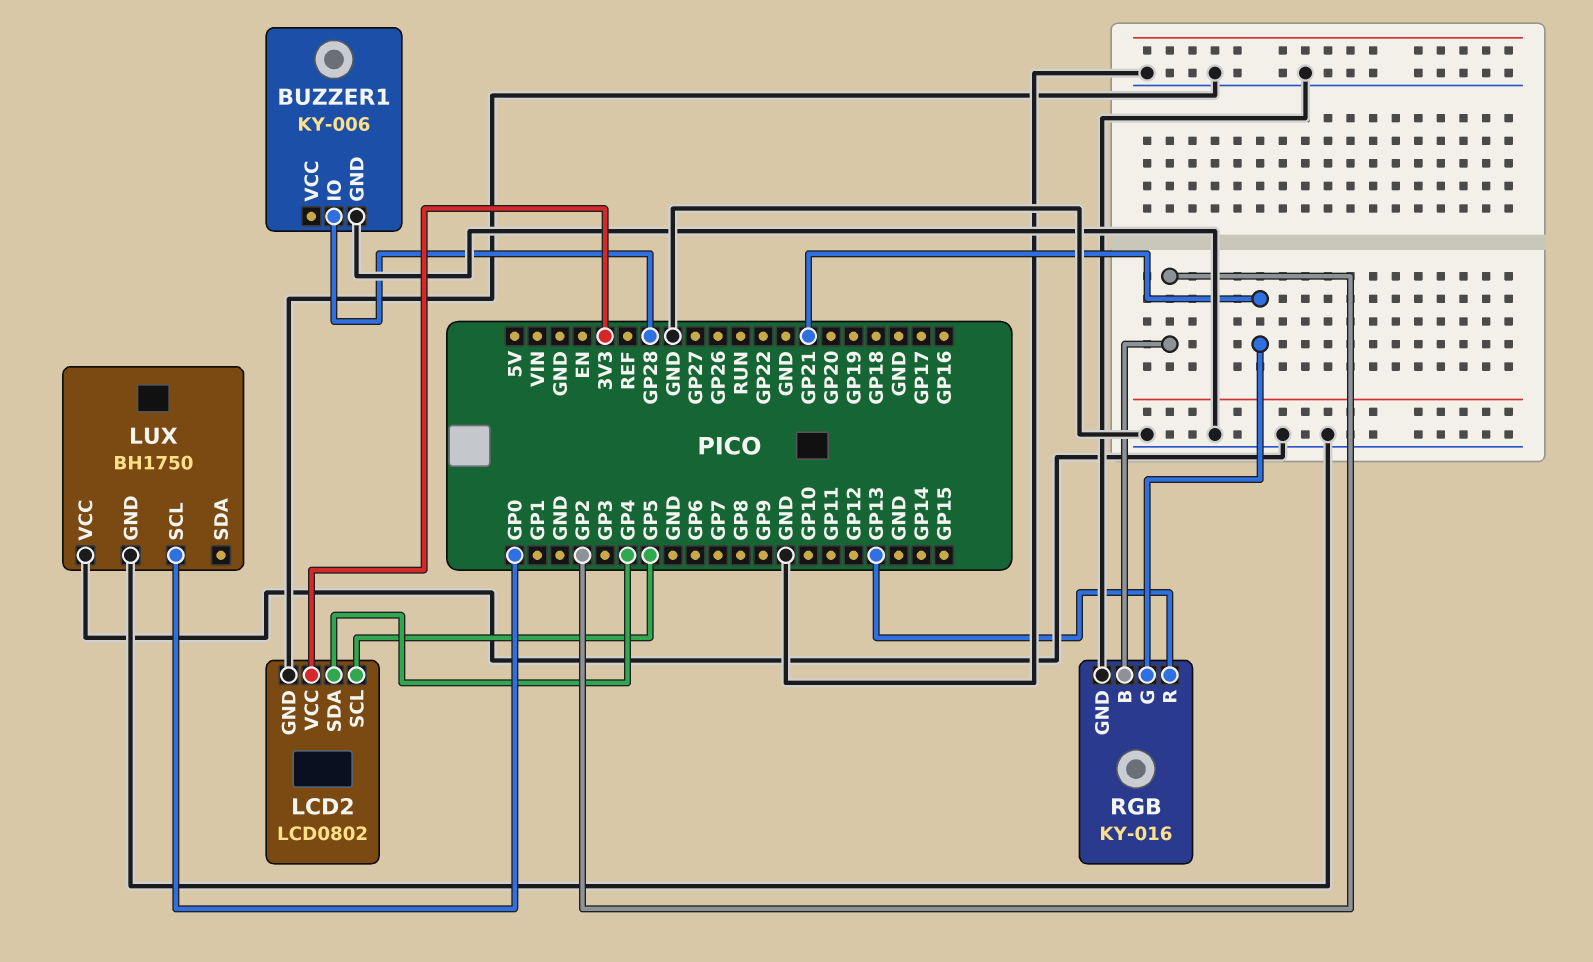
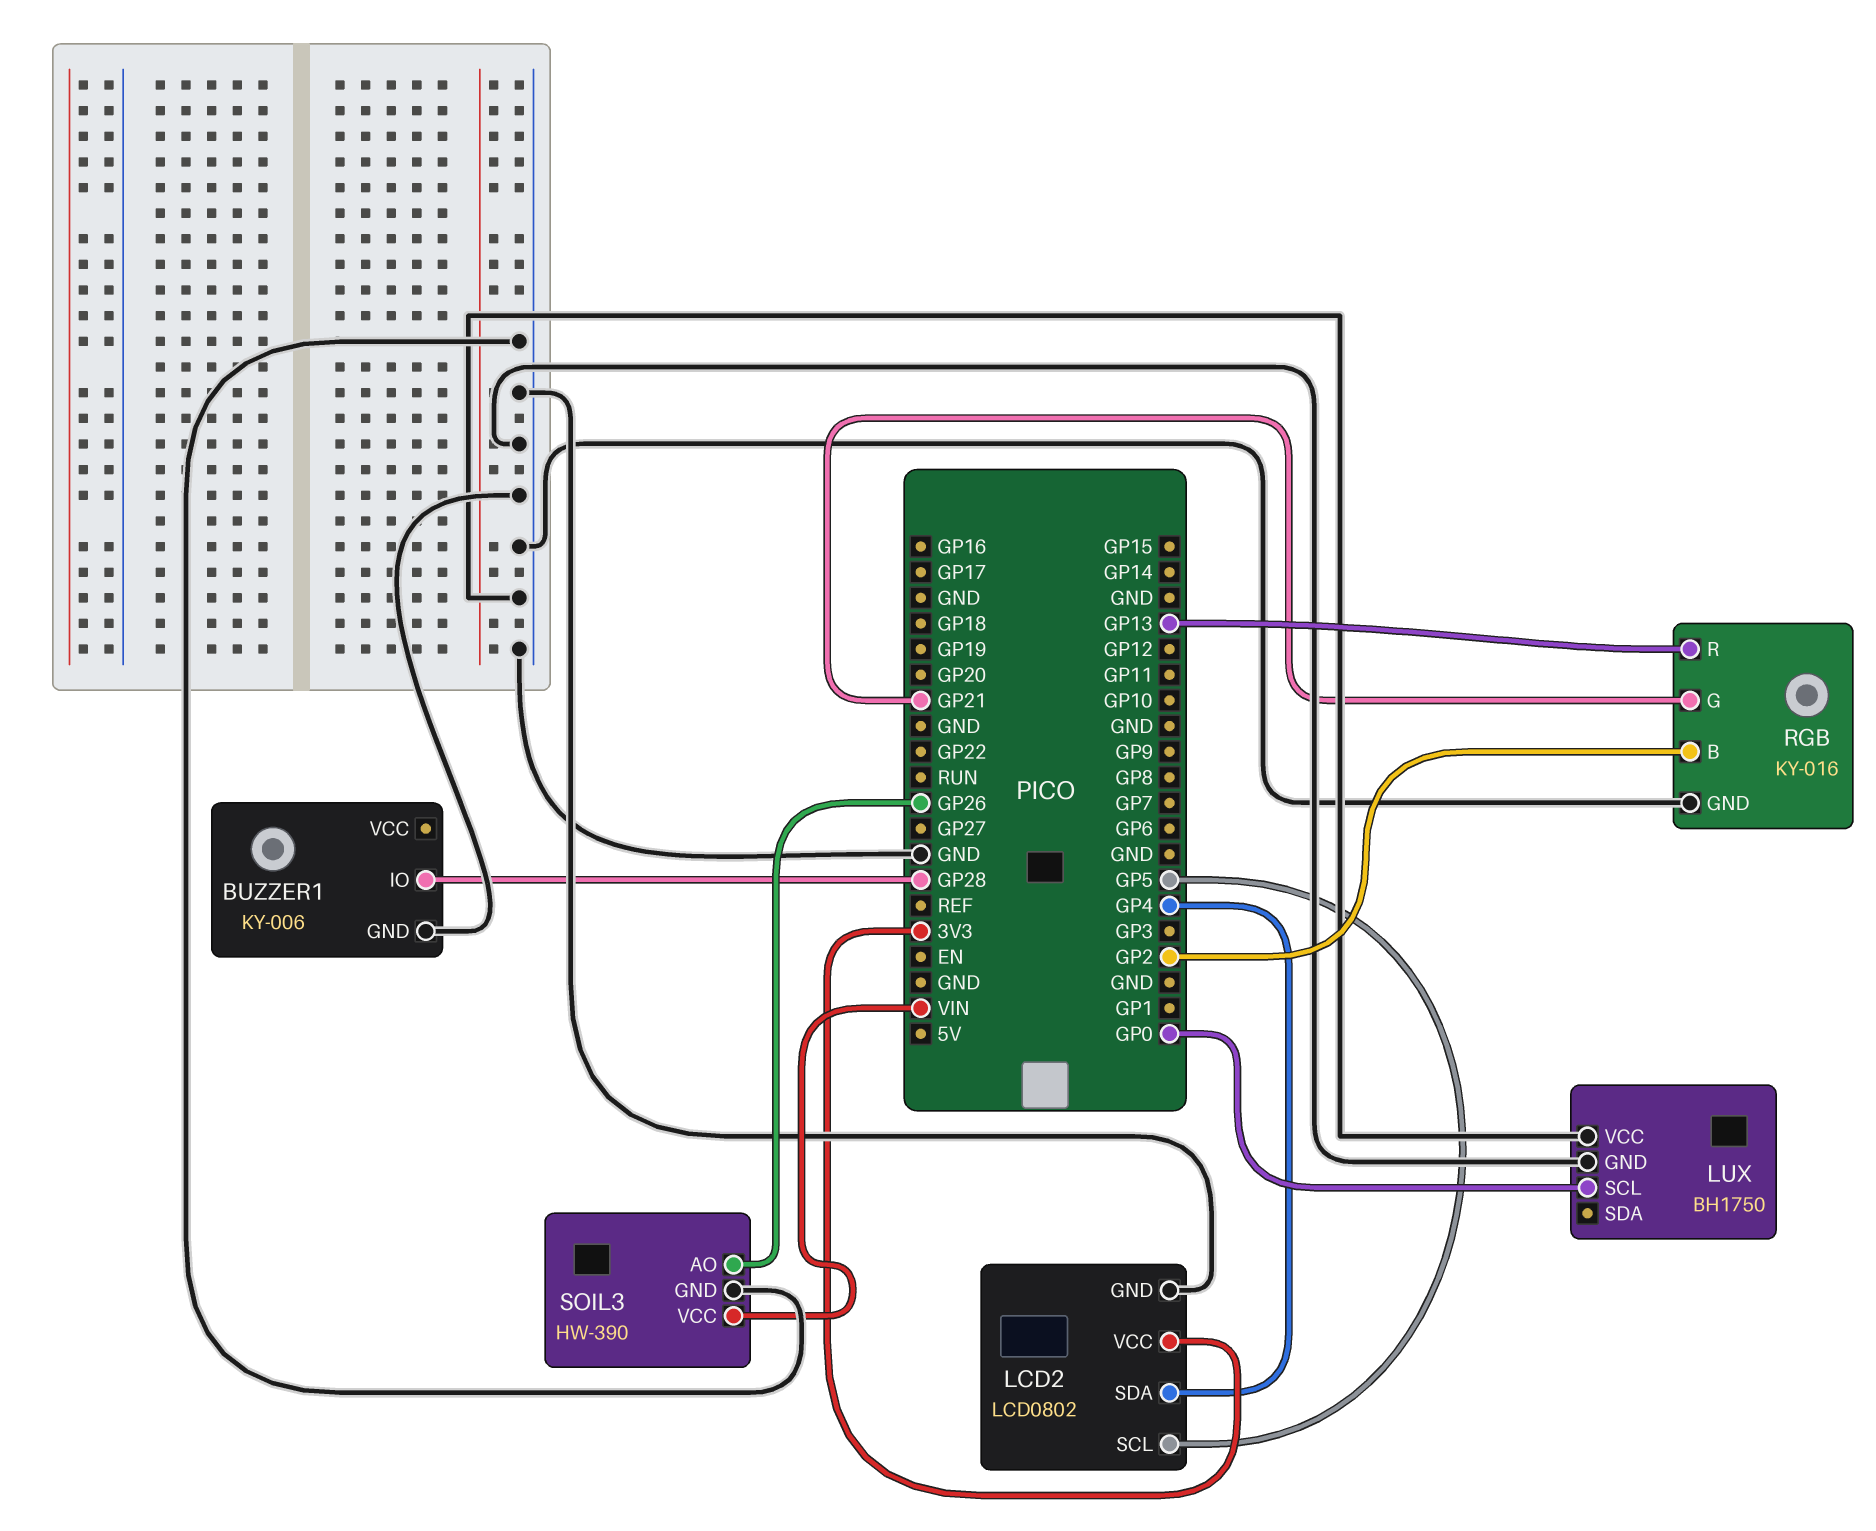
SOIL3: none -> HW-390
SOIL3 pin AO: none -> GP26
SOIL3 pin GND: none -> GND
SOIL3 pin VCC: none -> VIN

